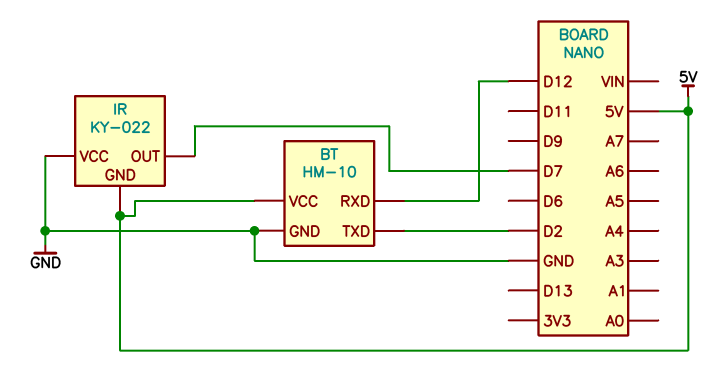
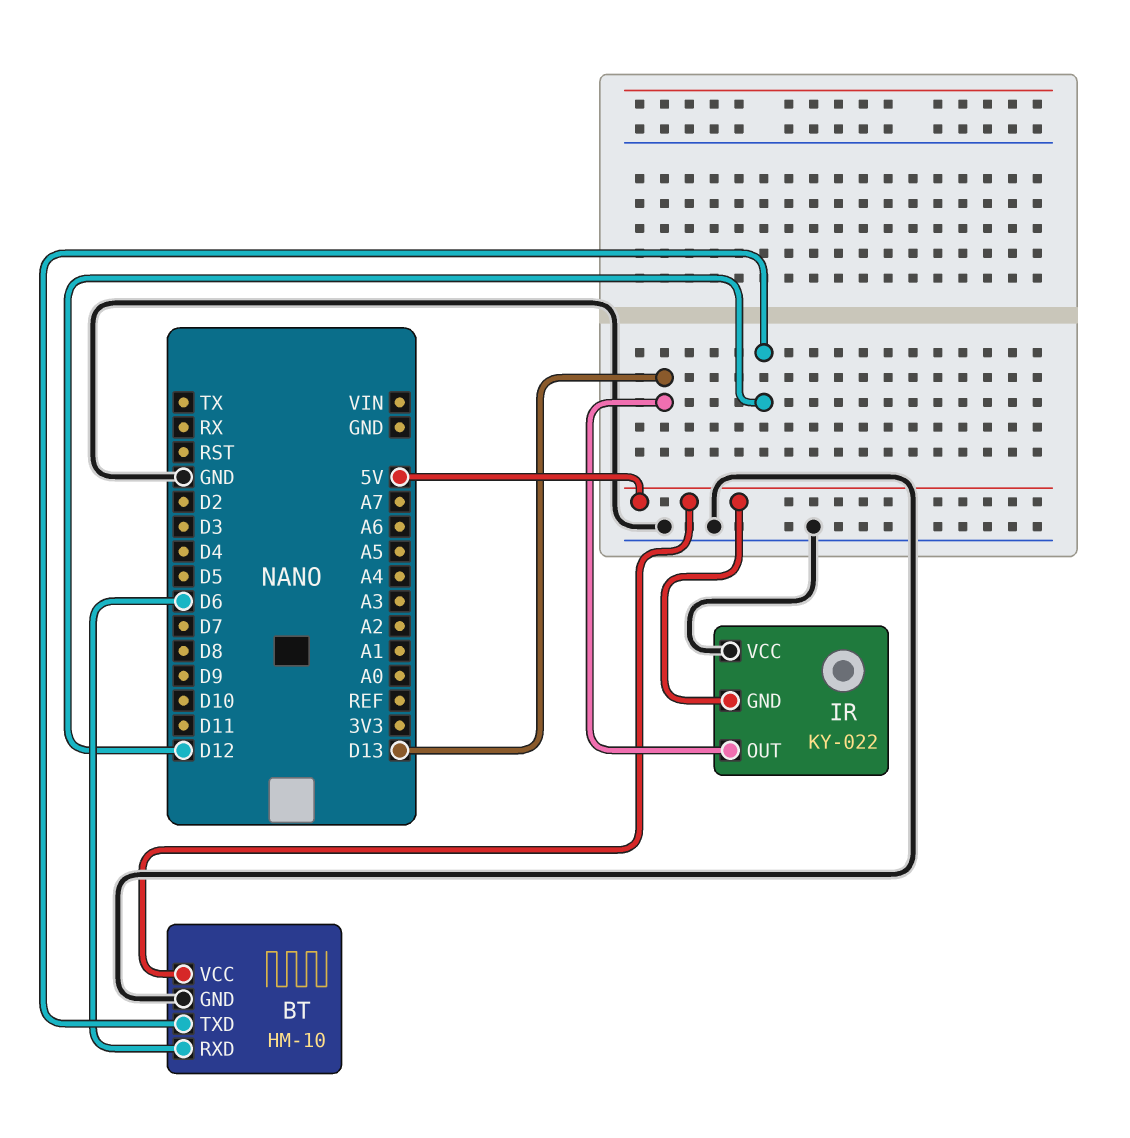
BT pin RXD: D12 -> D6
BT pin TXD: D2 -> D12
IR pin OUT: D7 -> D13

